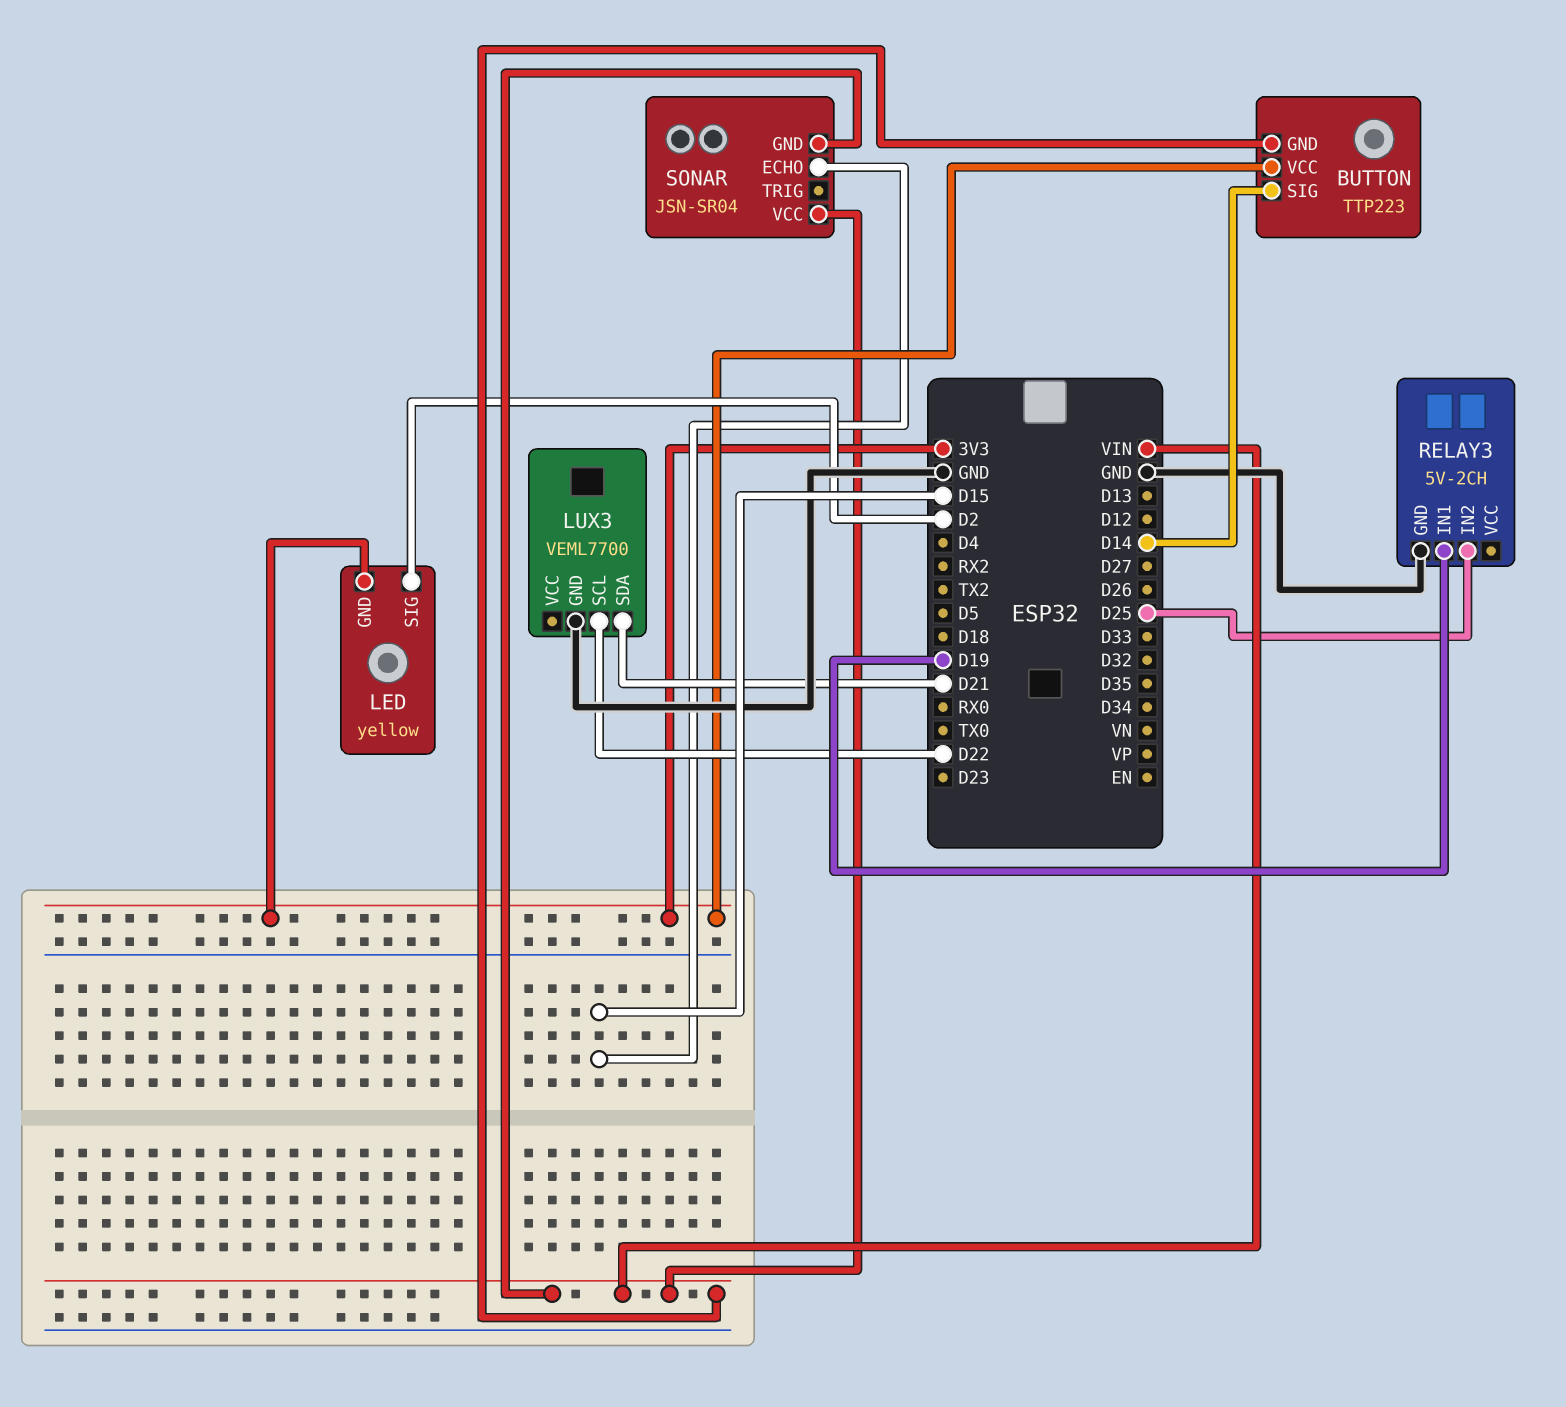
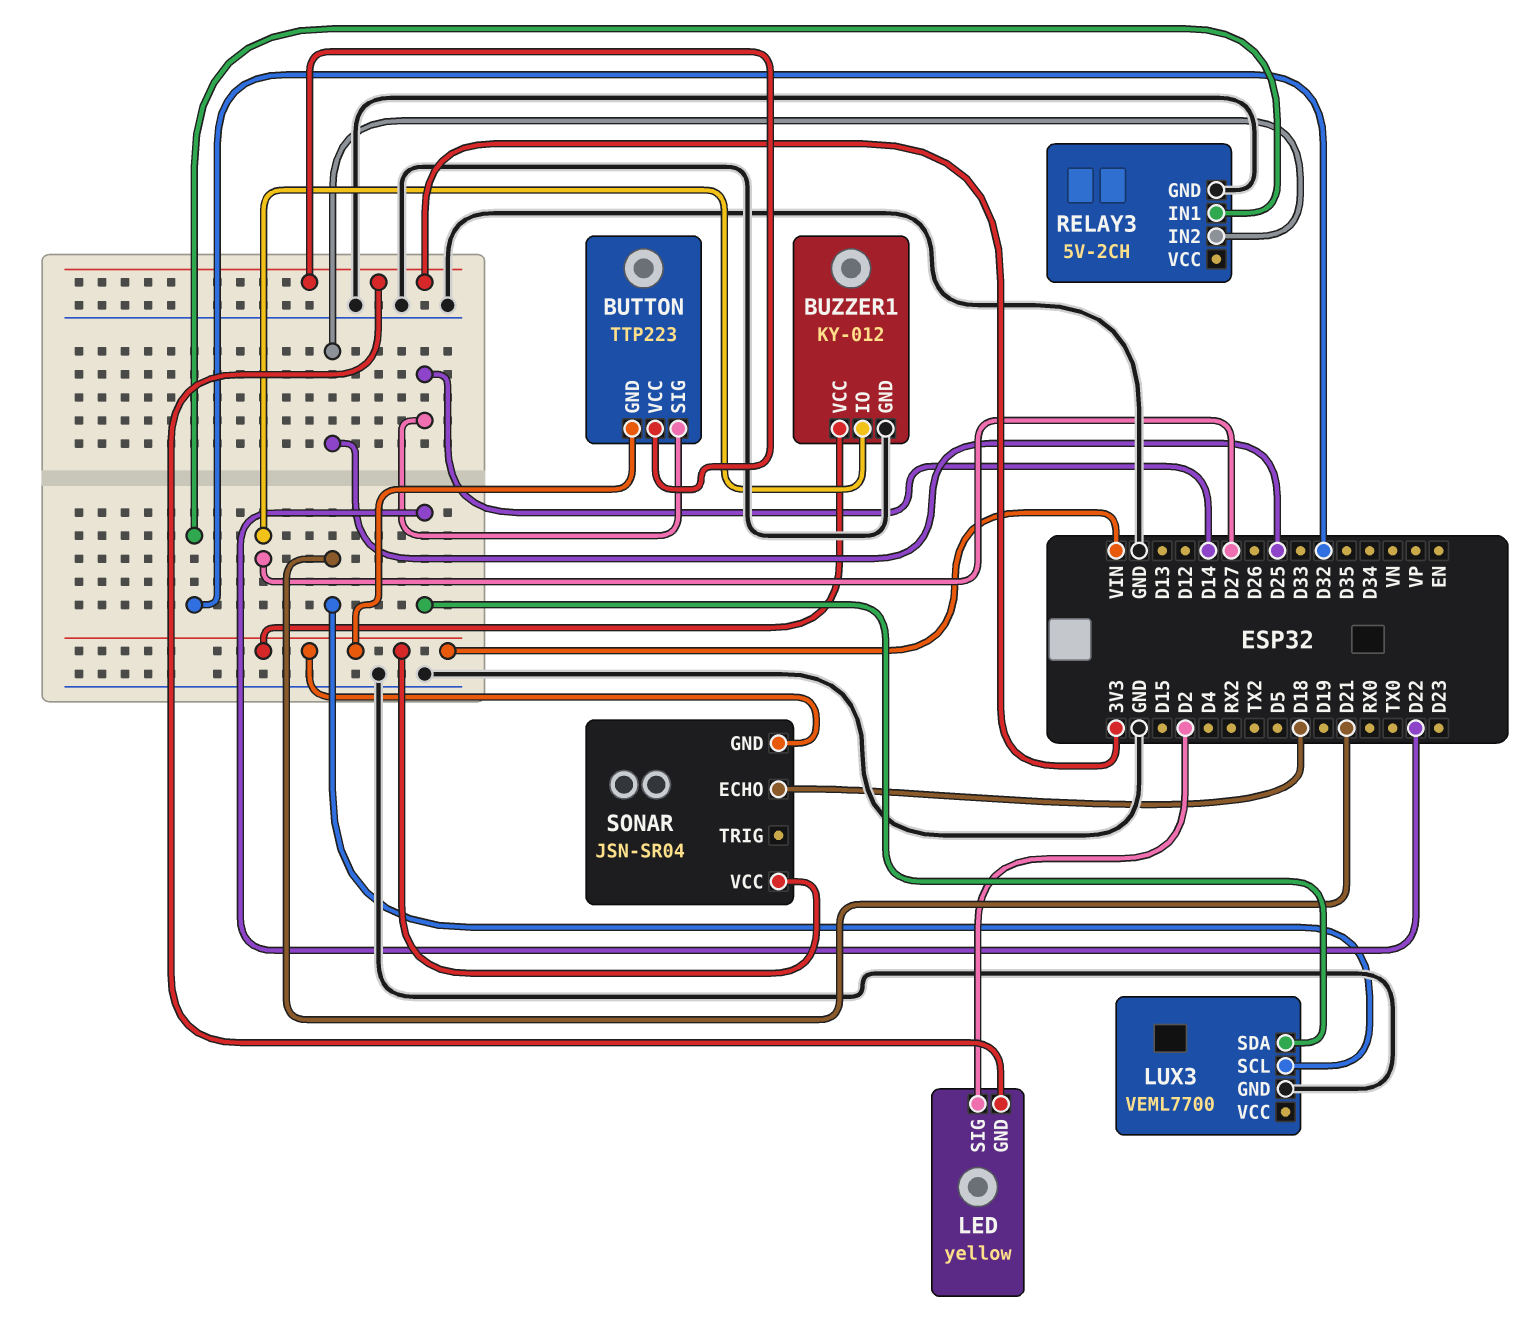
BUZZER1: none -> KY-012
BUZZER1 pin GND: none -> GND
BUZZER1 pin IO: none -> D27
BUZZER1 pin VCC: none -> VIN
LUX3 pin SCL: D22 -> D21
LUX3 pin SDA: D21 -> D22
RELAY3 pin IN1: D19 -> D32
SONAR pin ECHO: D15 -> D18

